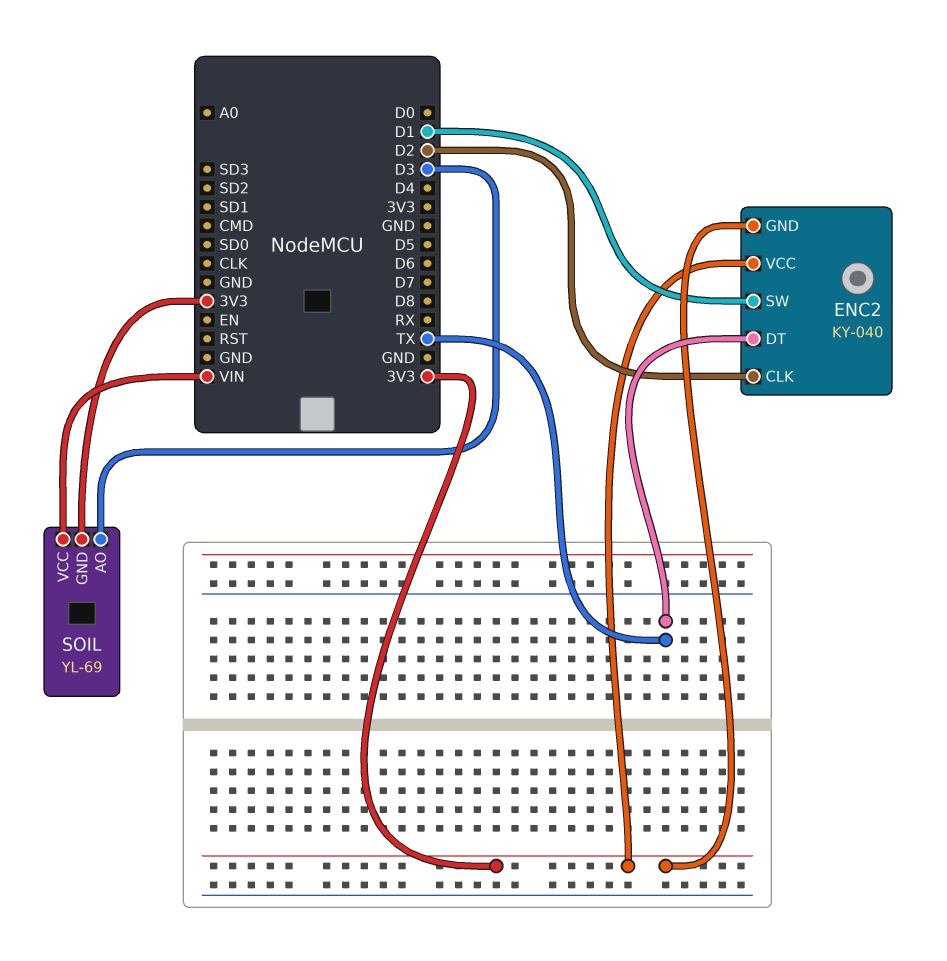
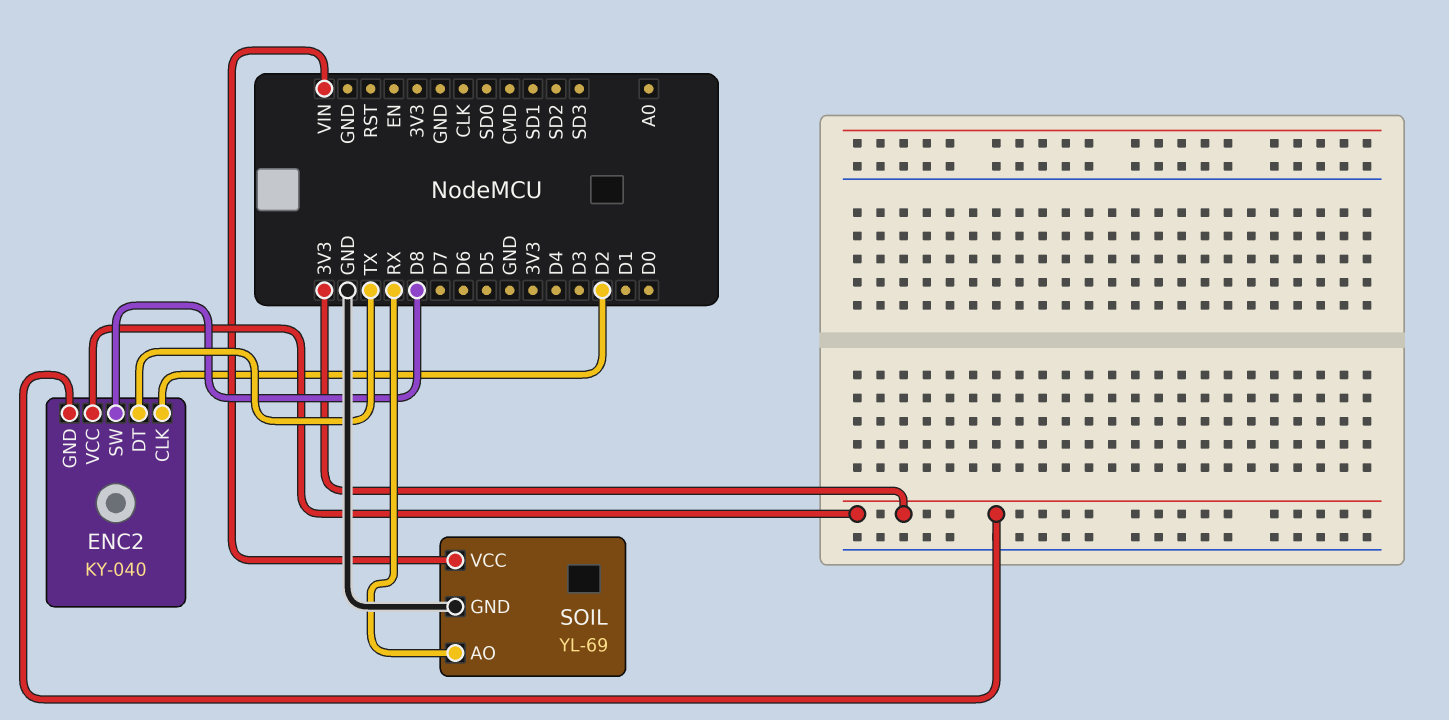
ENC2 pin SW: D1 -> D8
SOIL pin AO: D3 -> RX
SOIL pin GND: 3V3 -> GND

